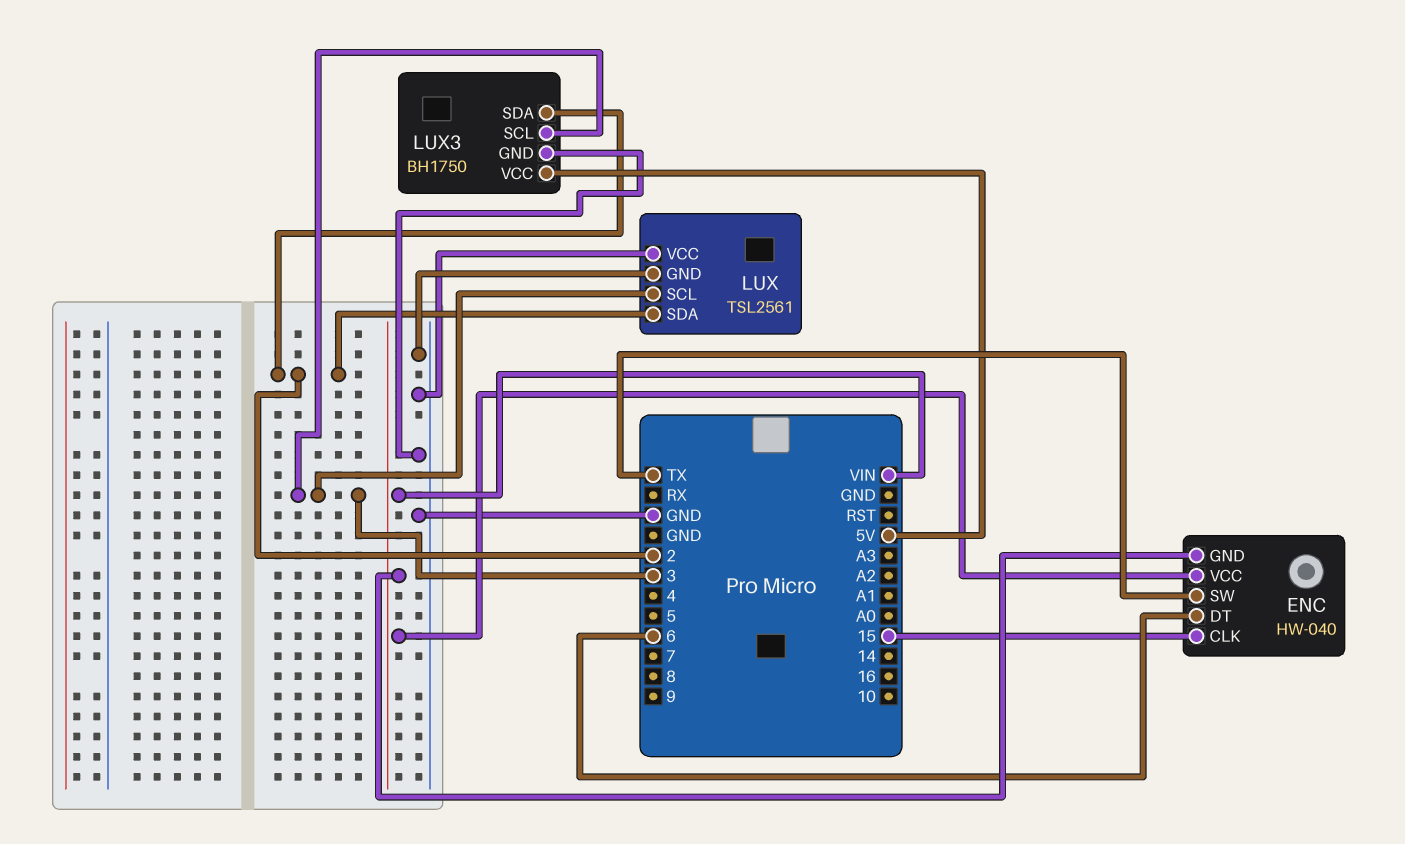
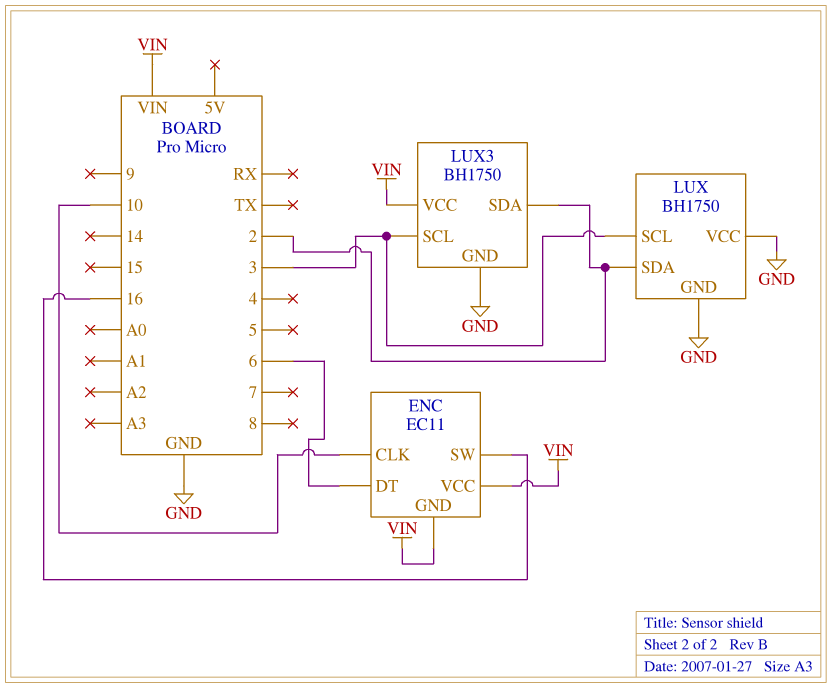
ENC: HW-040 -> EC11
ENC pin CLK: 15 -> 10
ENC pin SW: TX -> 16
LUX: TSL2561 -> BH1750
LUX3 pin VCC: 5V -> VIN

